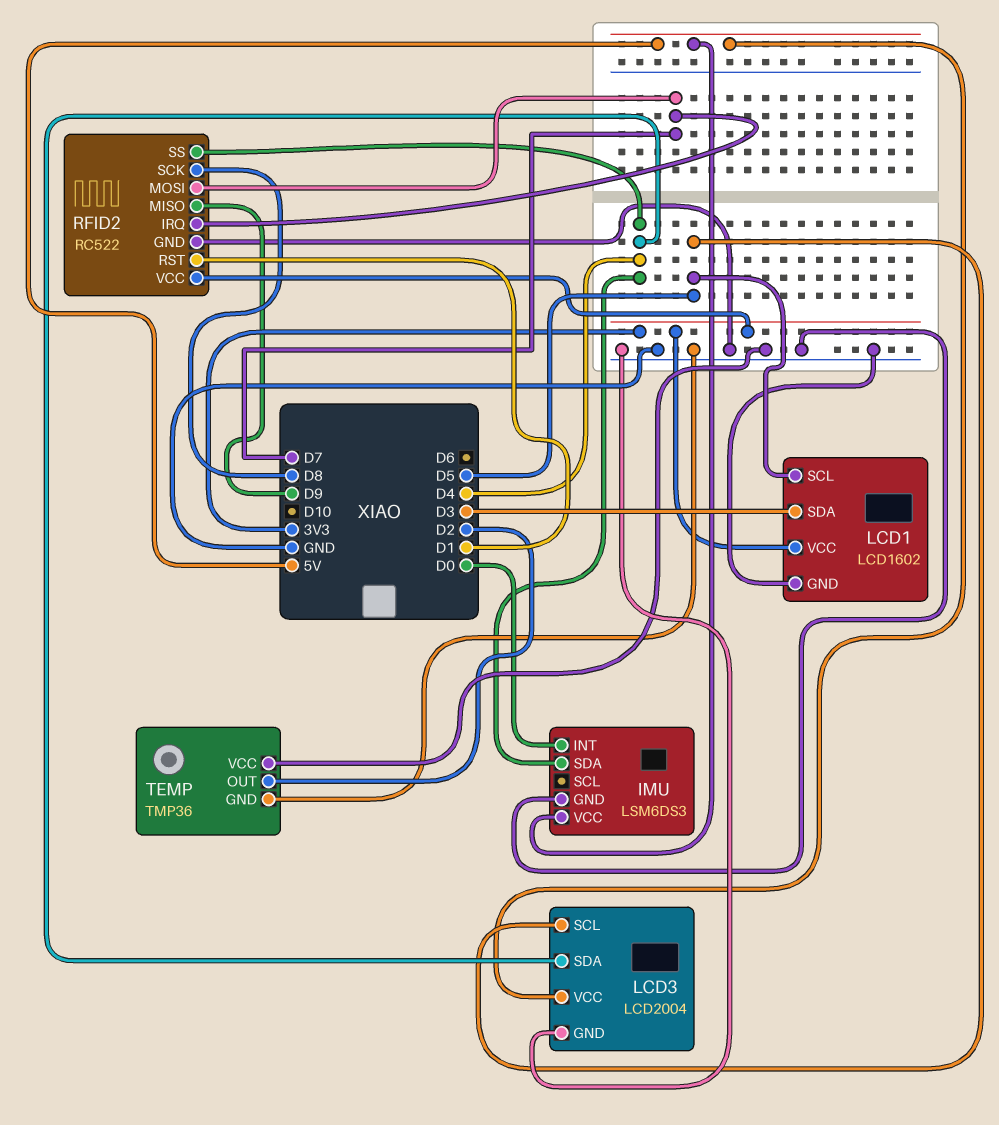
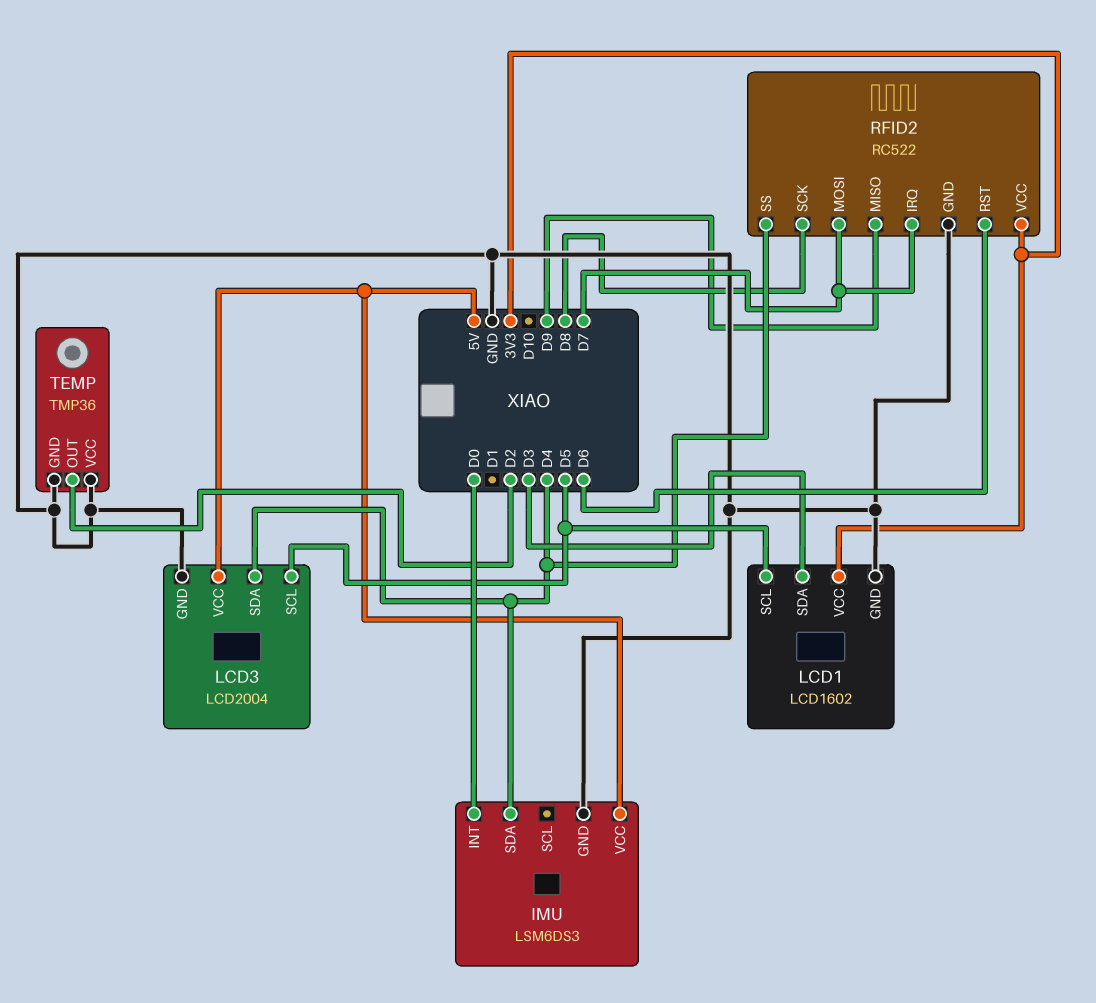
RFID2 pin RST: D1 -> D6

